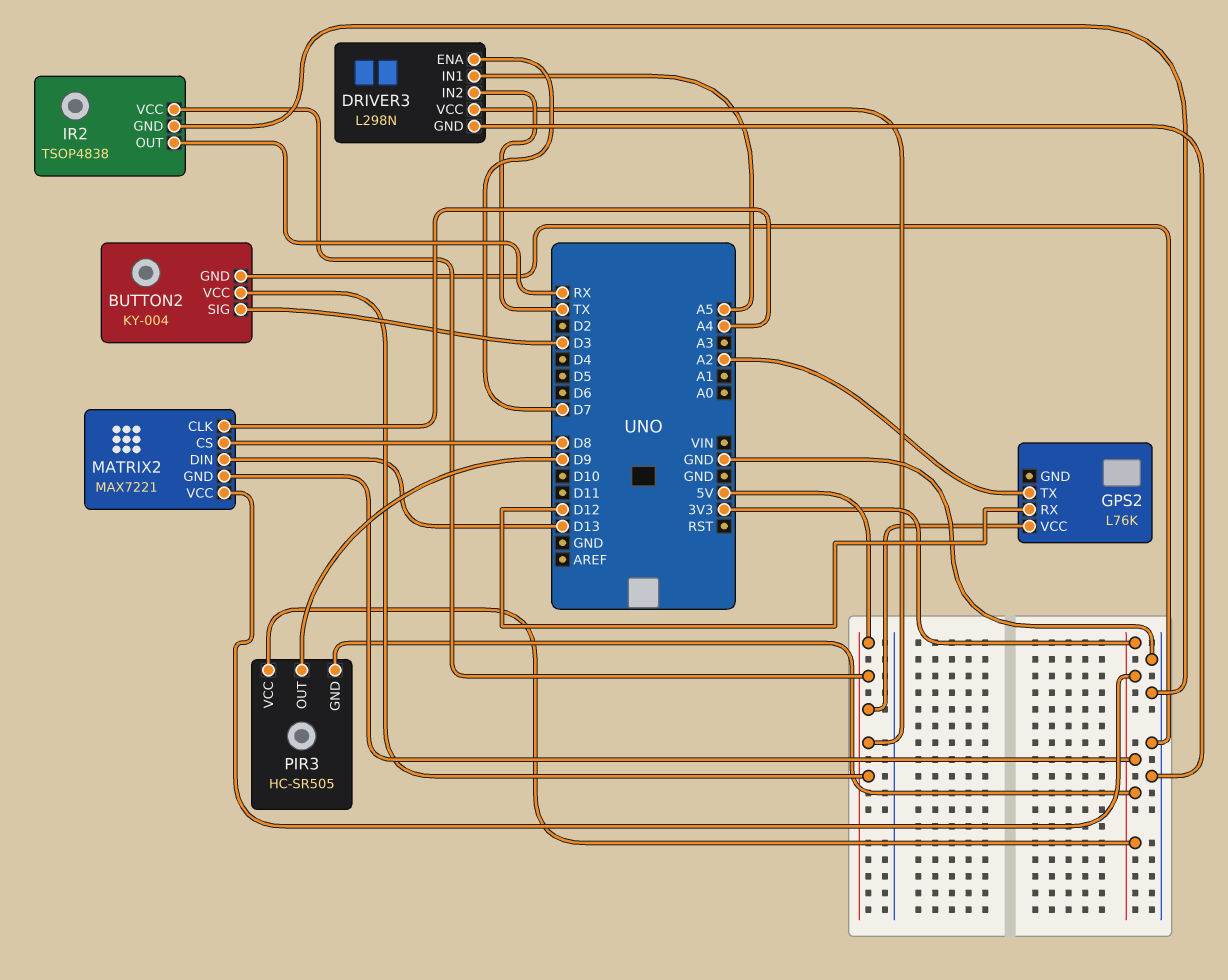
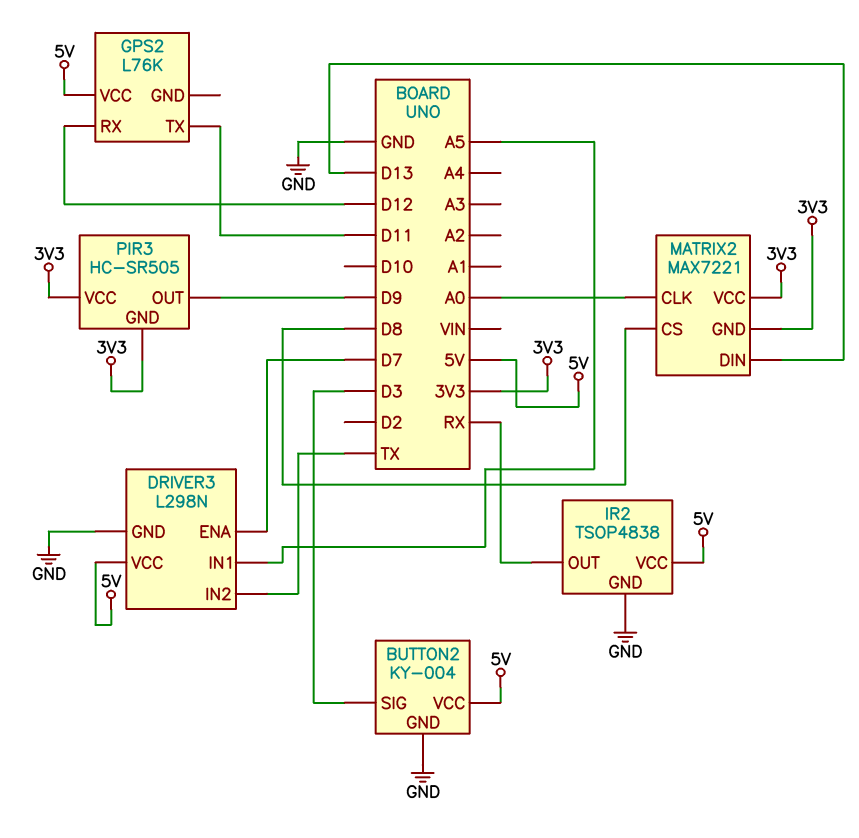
GPS2 pin TX: A2 -> D11
MATRIX2 pin CLK: A4 -> A0

